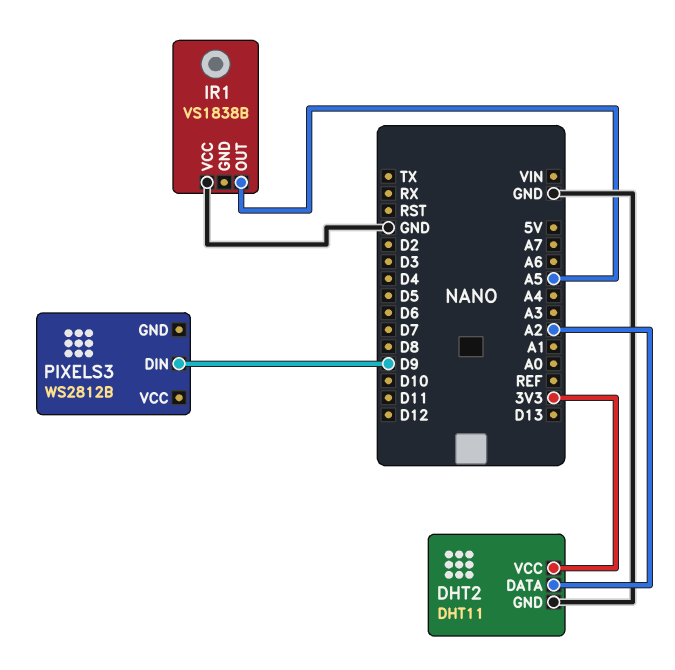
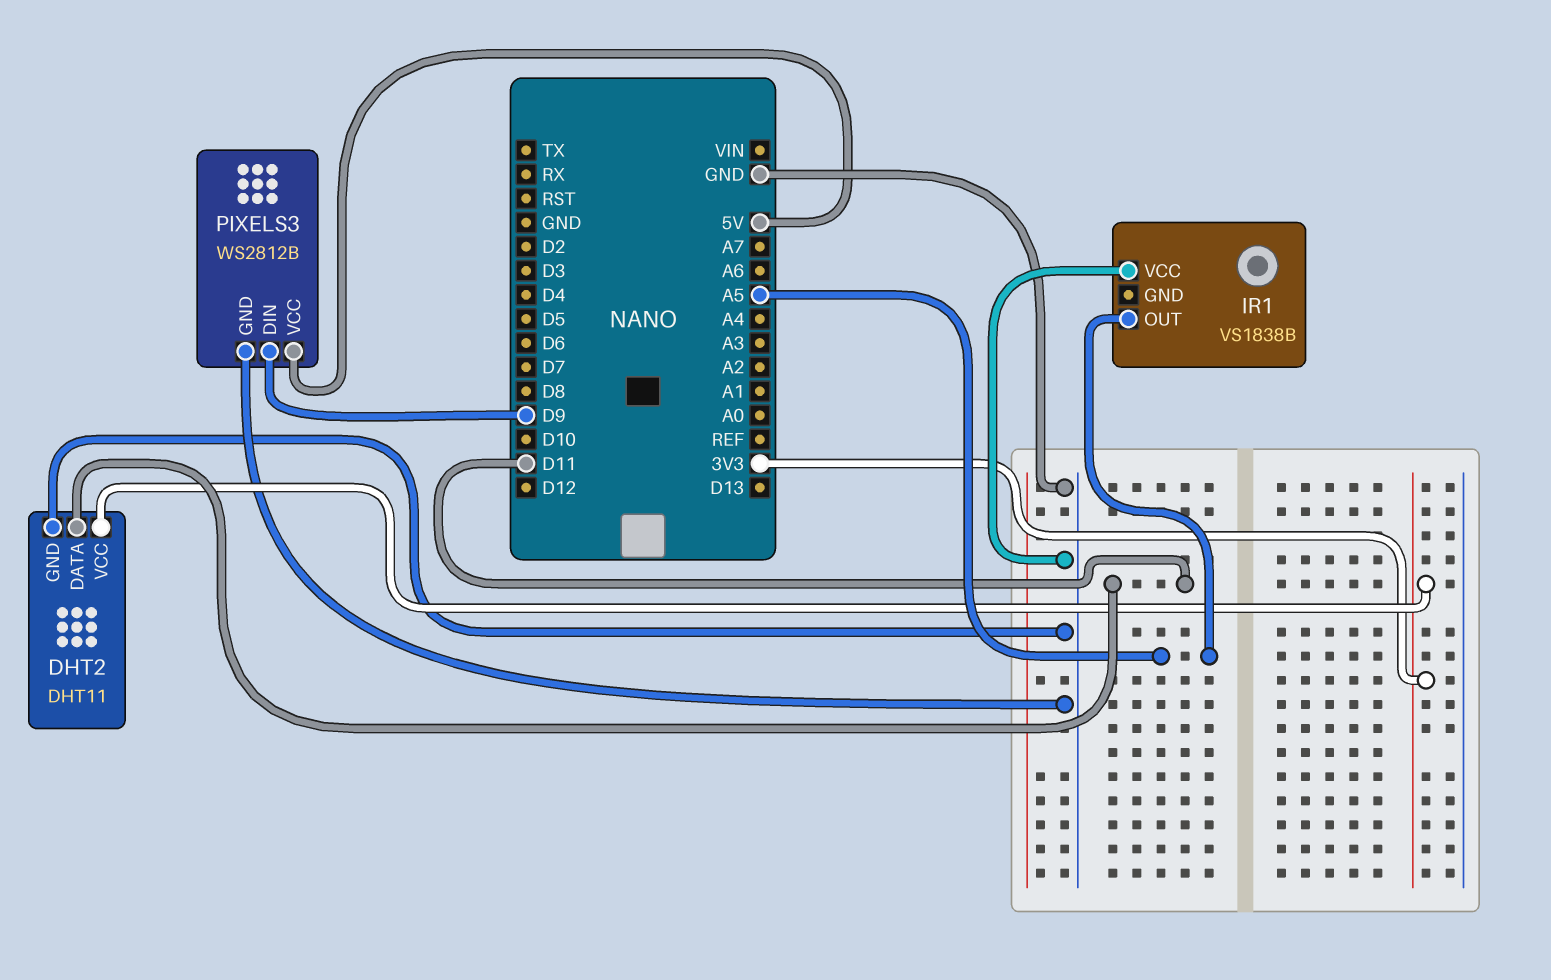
DHT2 pin DATA: A2 -> D11
PIXELS3 pin GND: none -> GND
PIXELS3 pin VCC: none -> 5V

